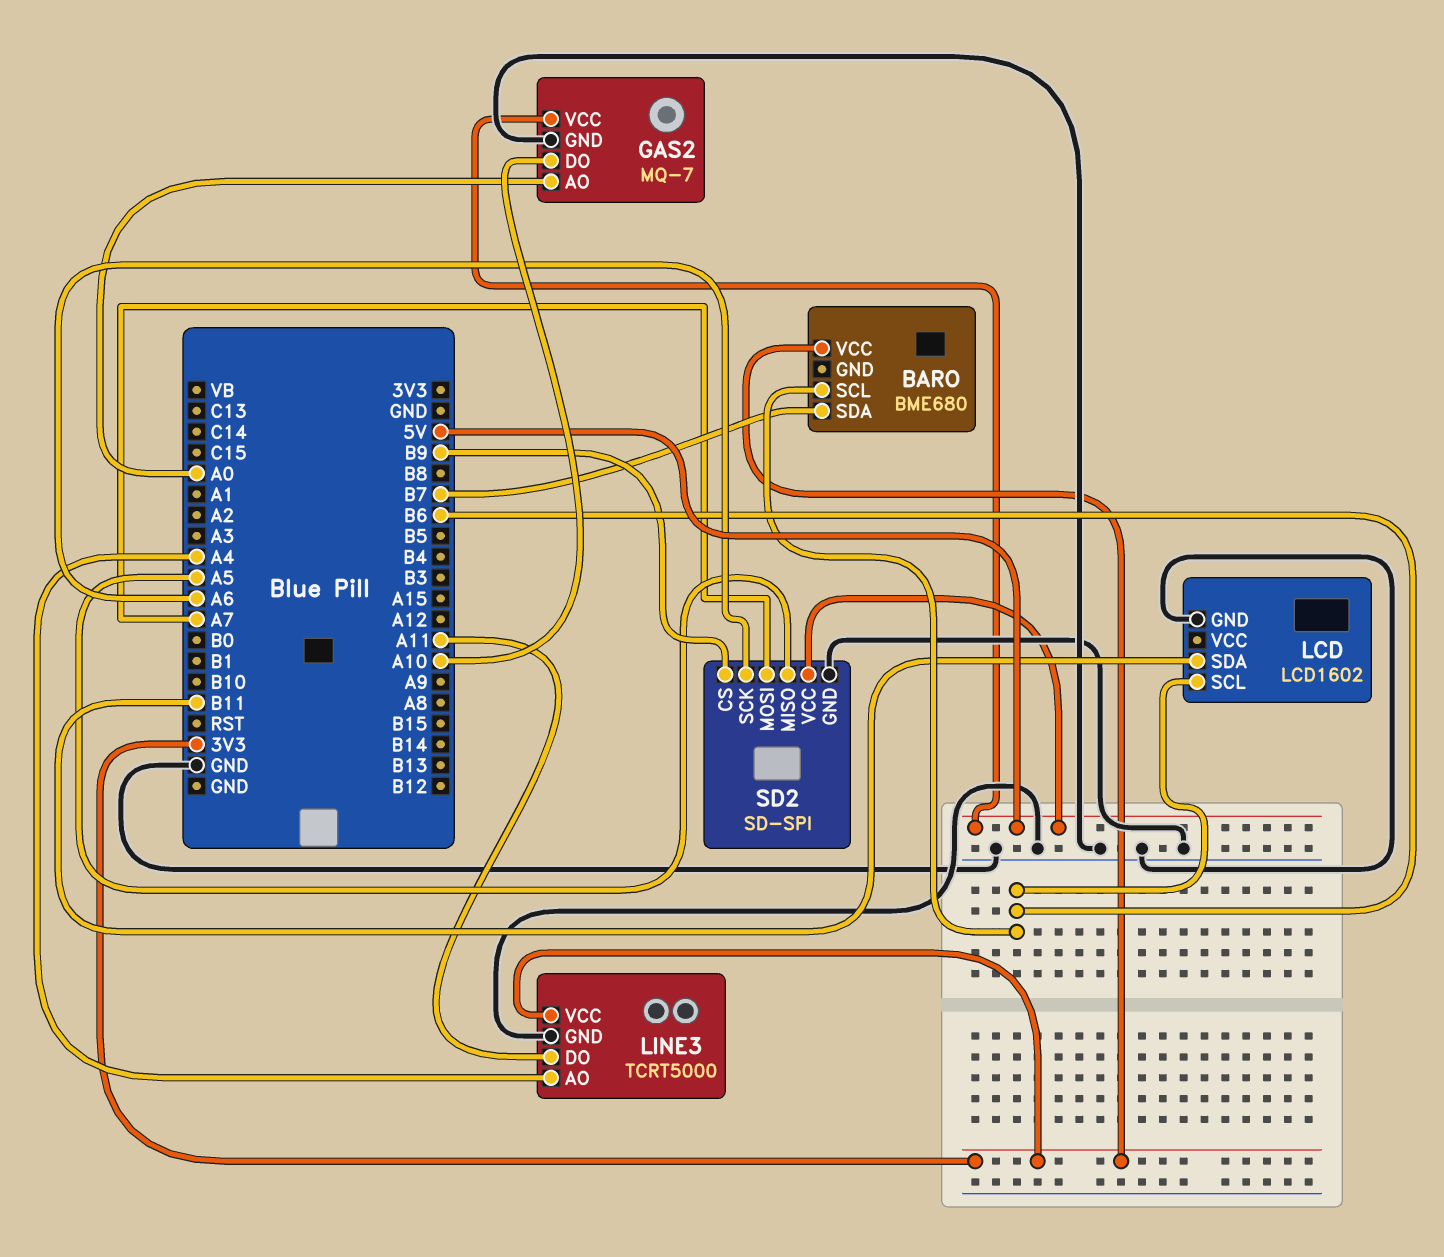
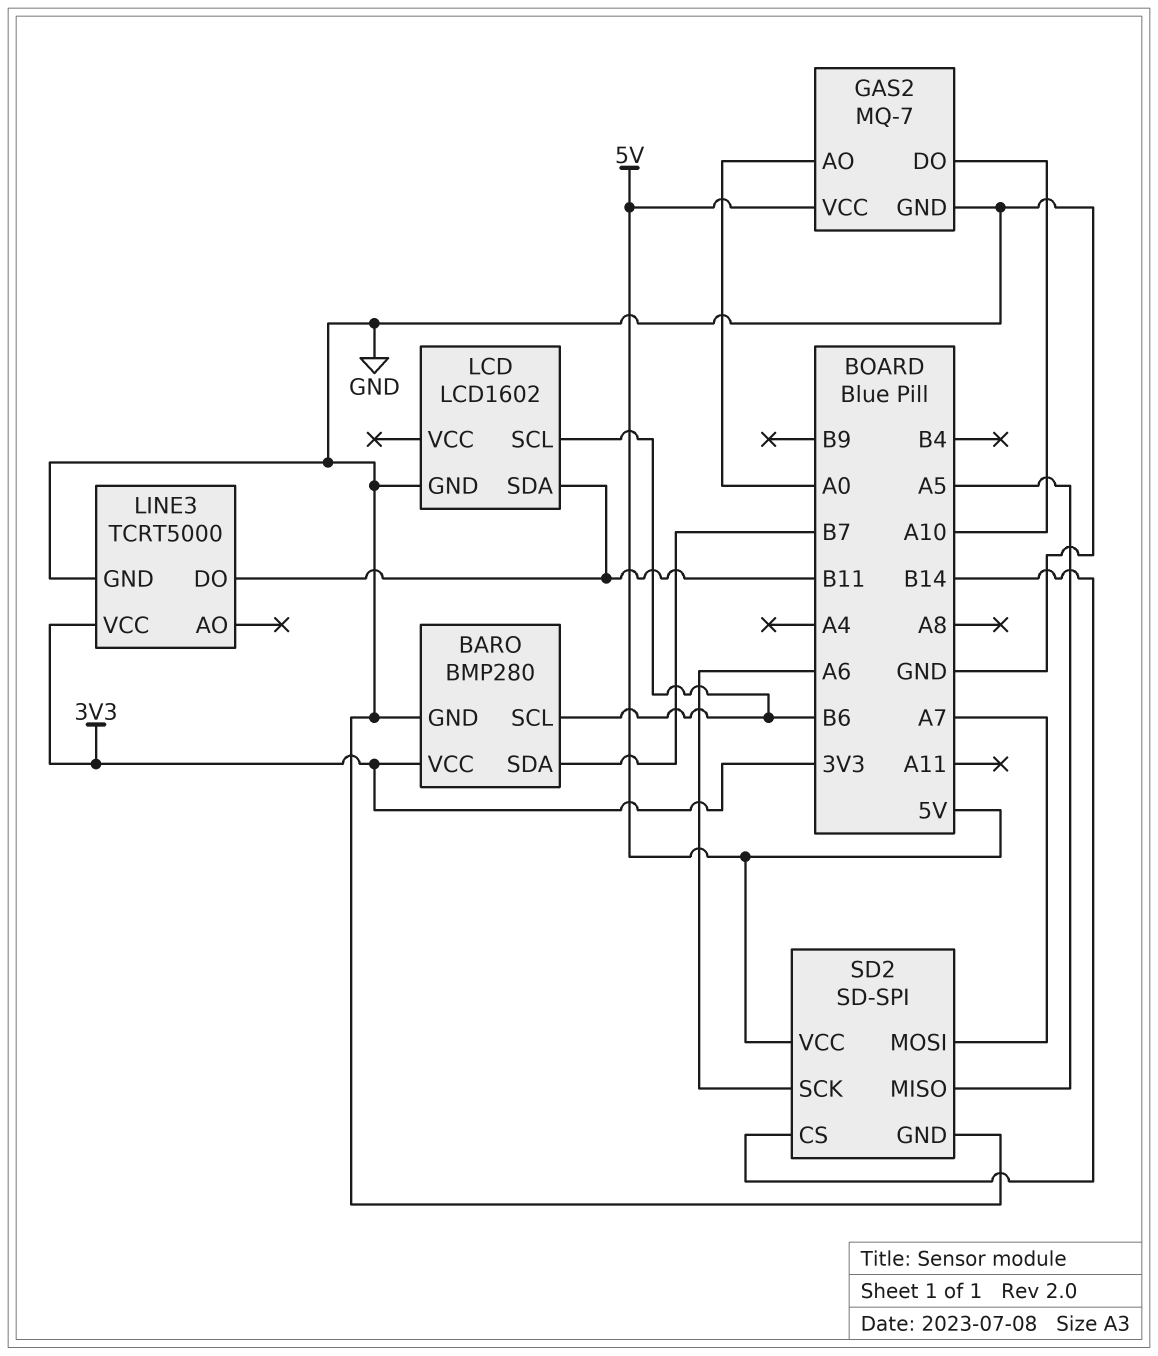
BARO: BME680 -> BMP280
BARO pin GND: none -> GND
LINE3 pin AO: A4 -> none
LINE3 pin DO: A11 -> B11
SD2 pin CS: B9 -> B14

